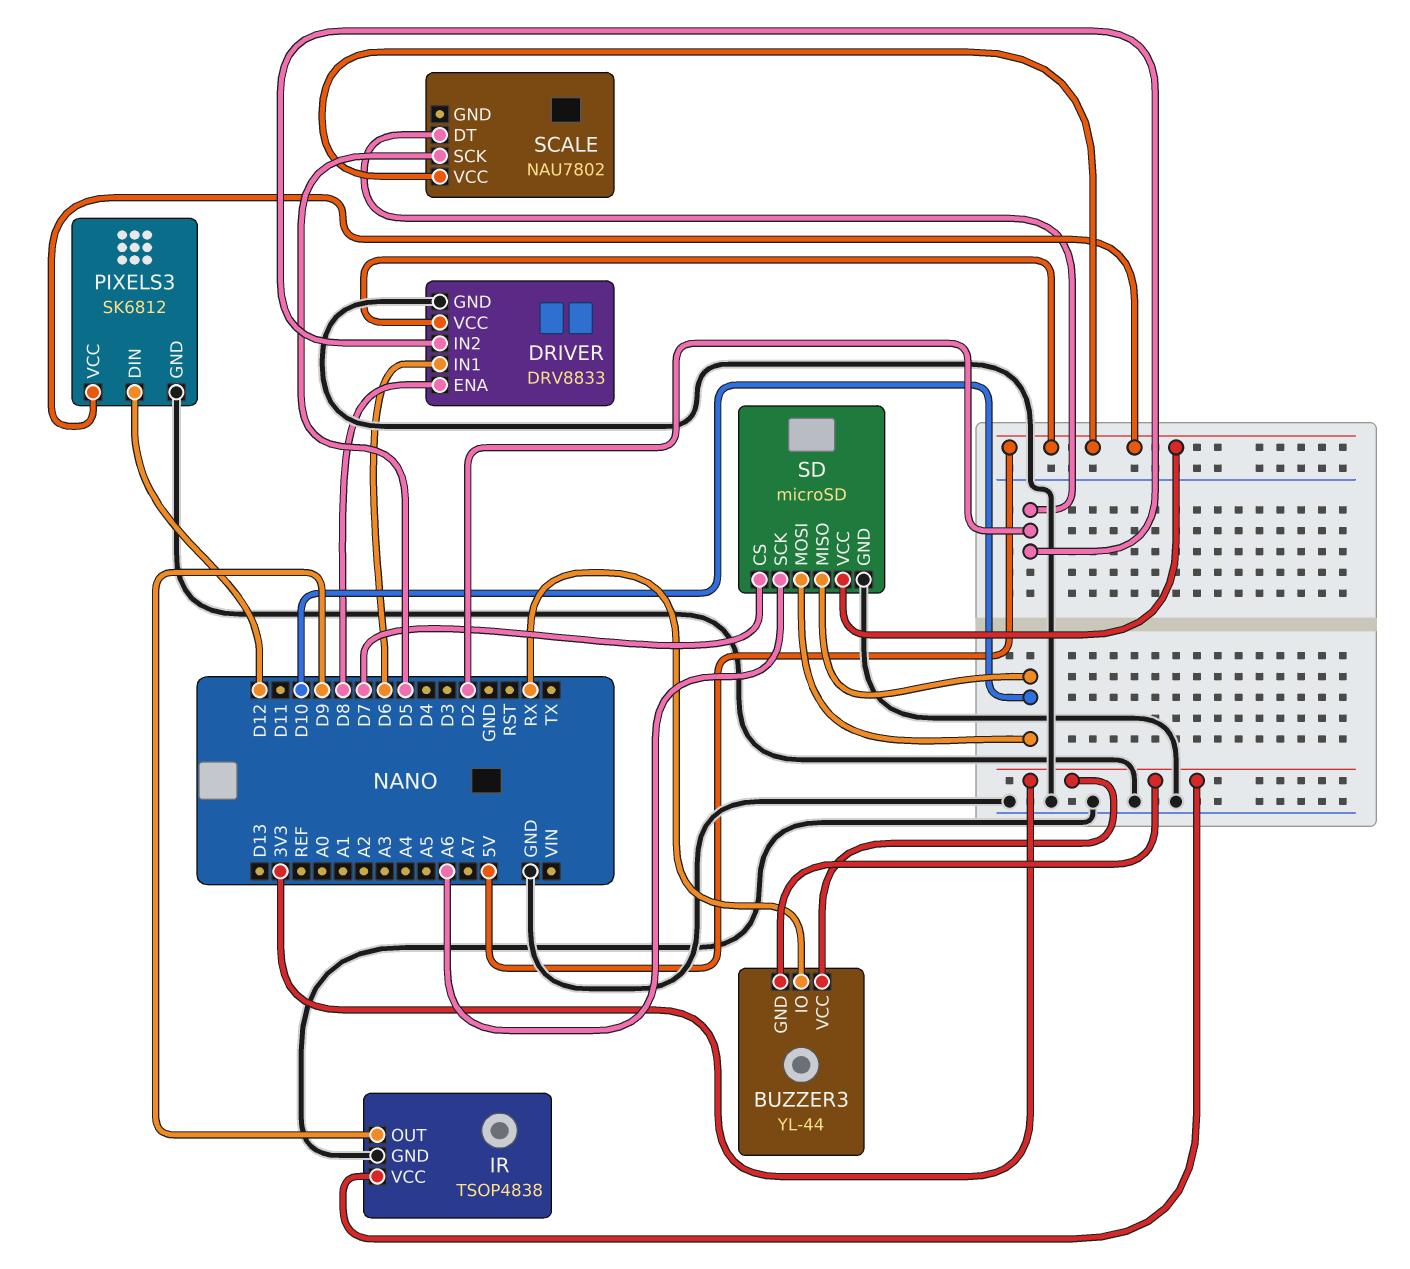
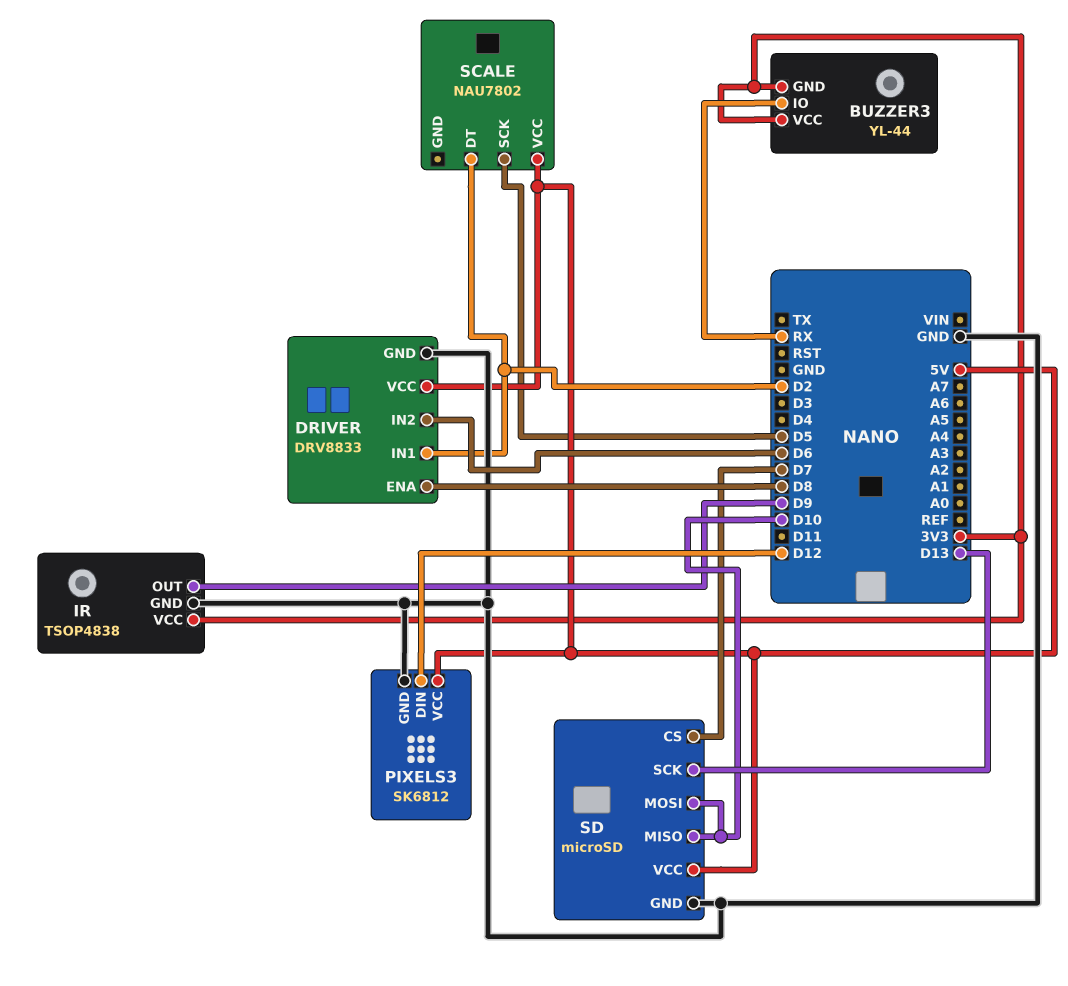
DRIVER pin IN1: D6 -> D2
DRIVER pin IN2: D2 -> D6
SD pin SCK: A6 -> D13

